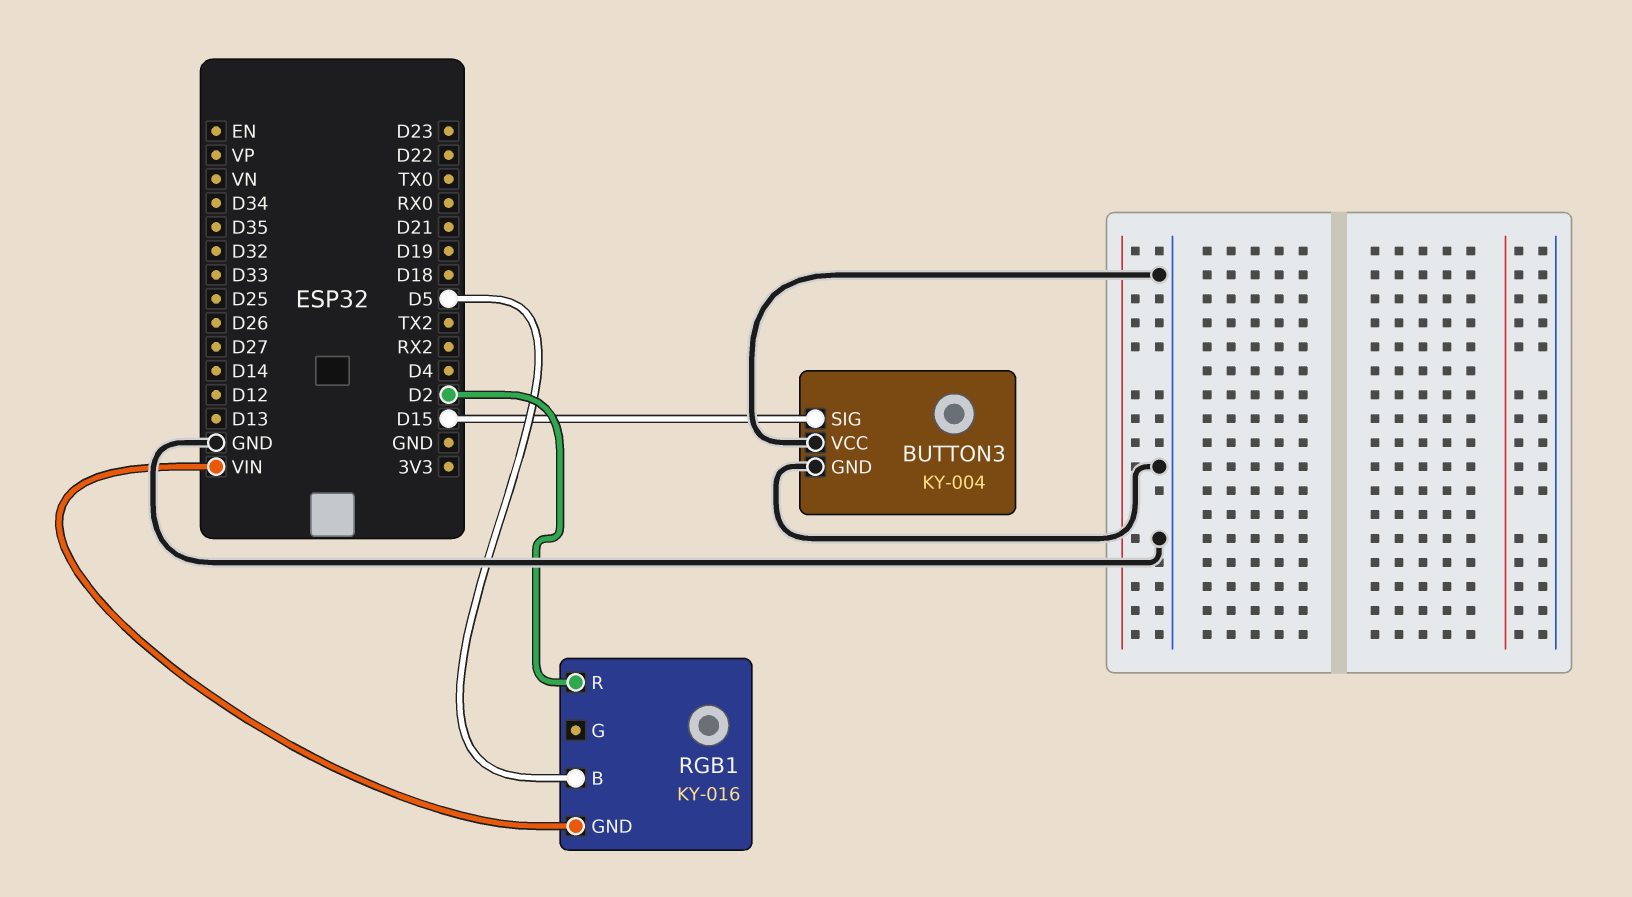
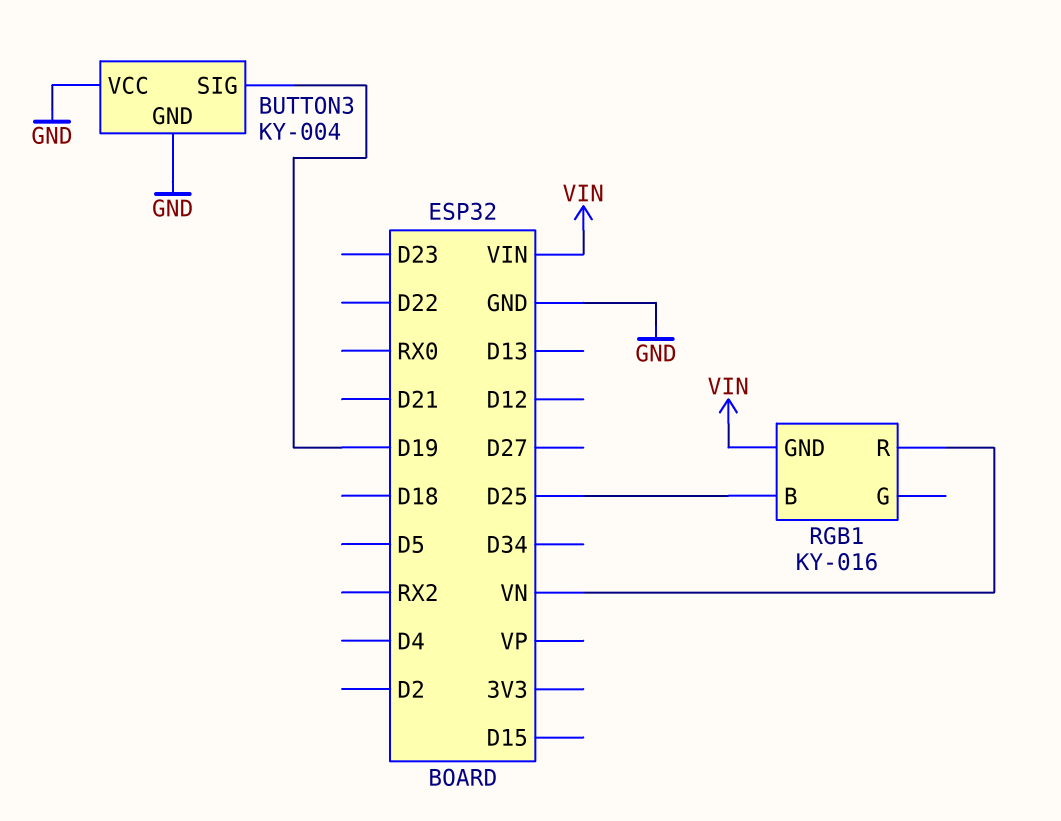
BUTTON3 pin SIG: D15 -> D19
RGB1 pin B: D5 -> D25
RGB1 pin R: D2 -> VN

